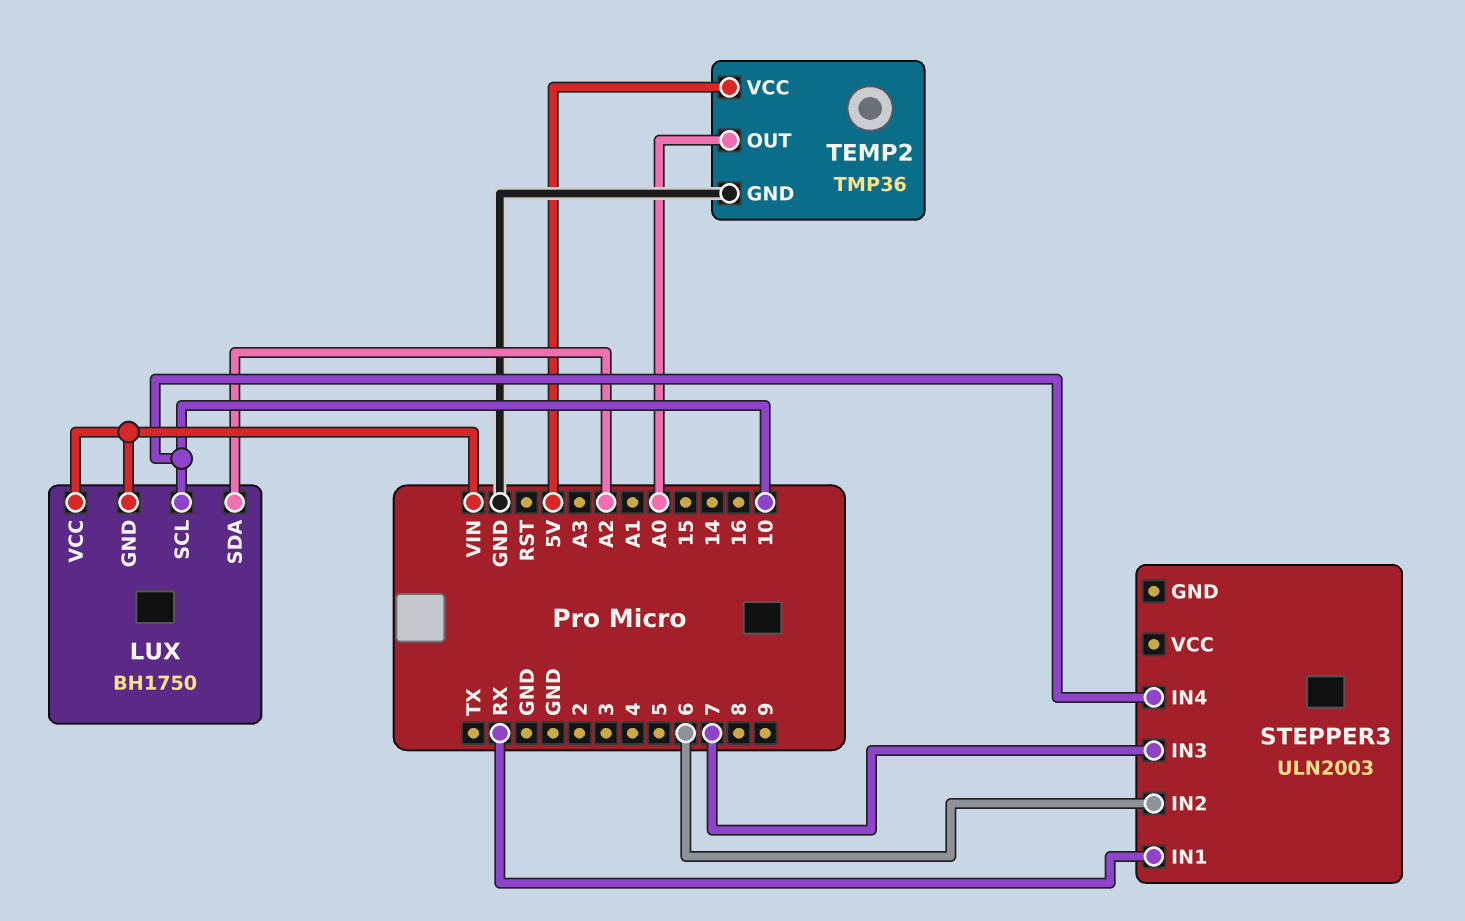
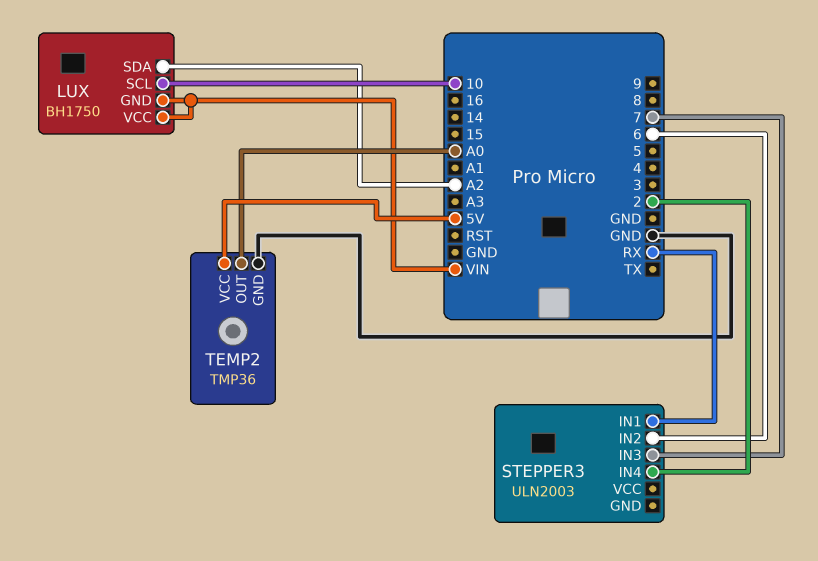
STEPPER3 pin IN4: 10 -> 2

